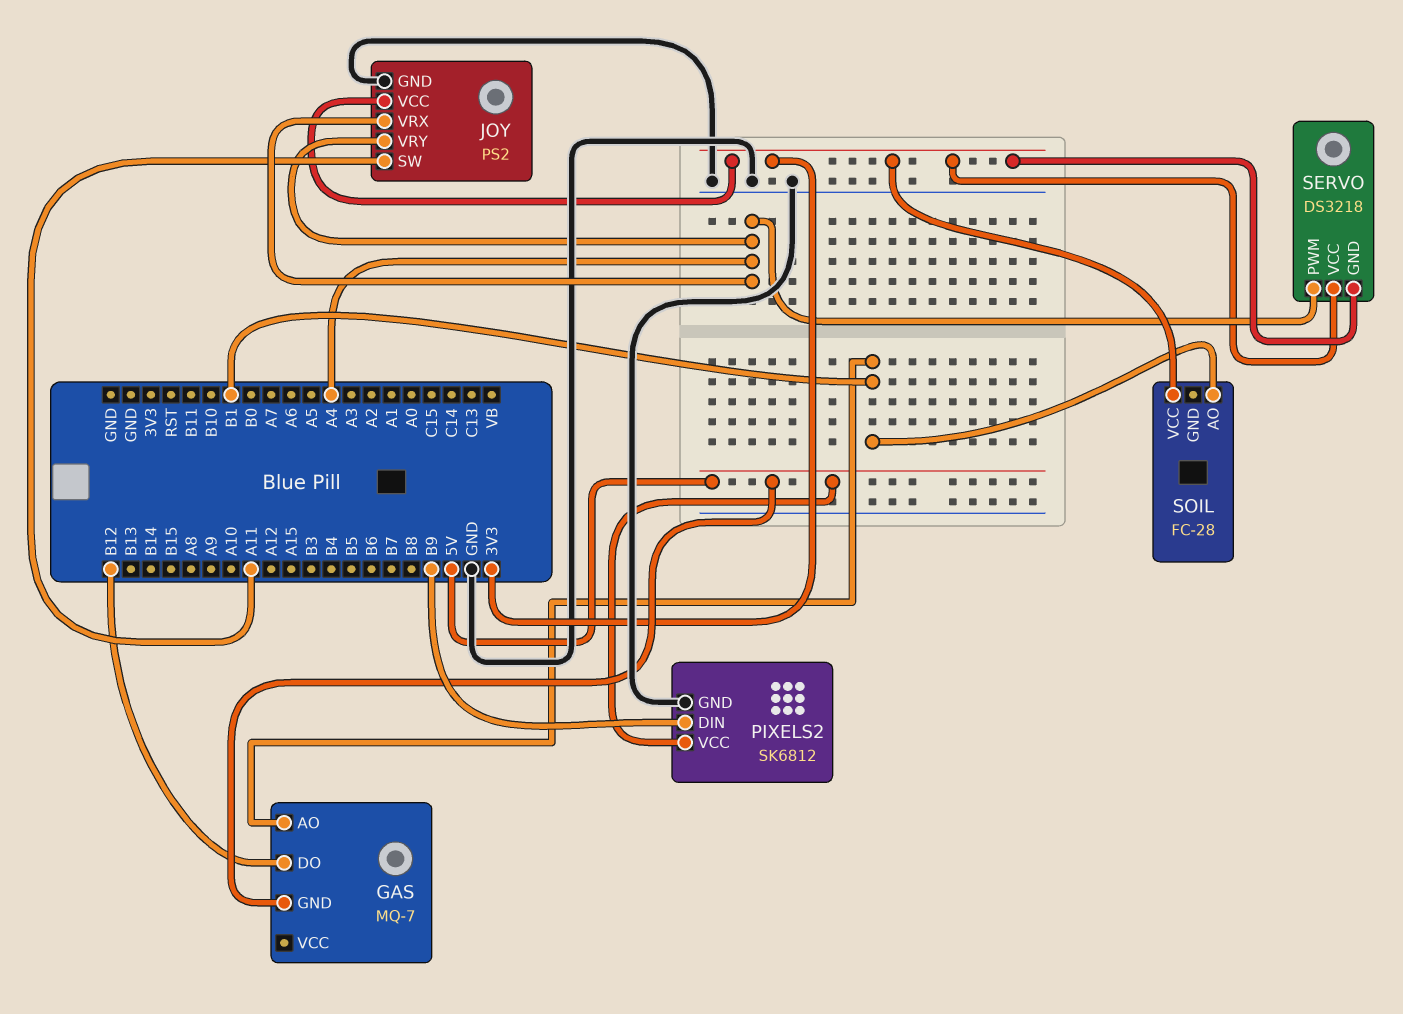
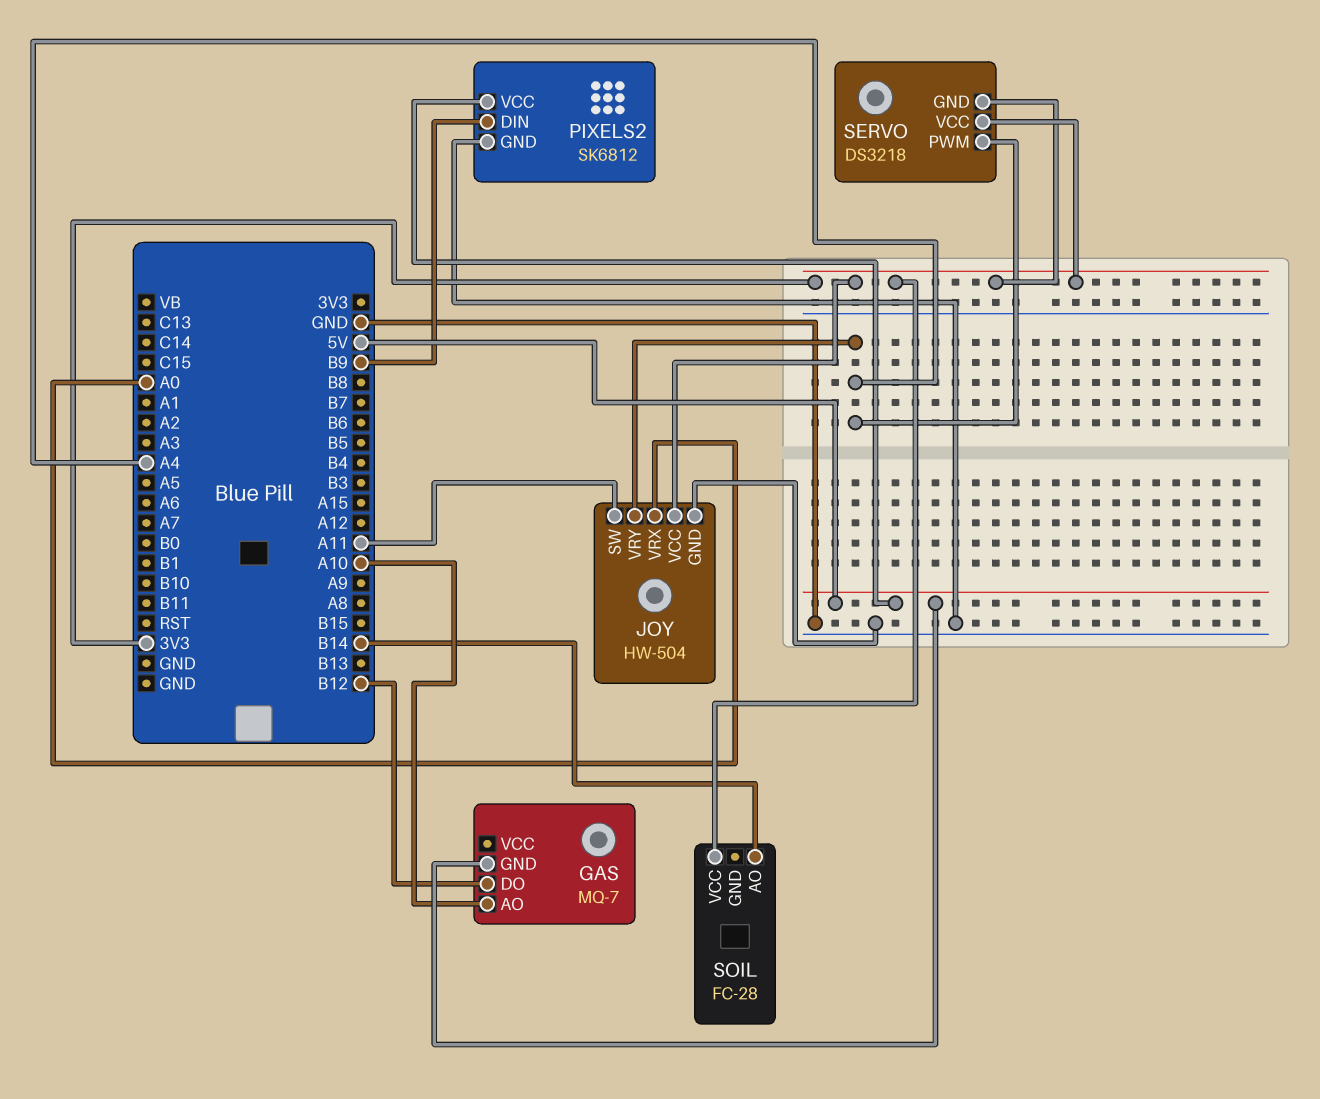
GAS pin AO: B1 -> A10
JOY: PS2 -> HW-504
JOY pin VRX: A4 -> A0
SOIL pin AO: B1 -> B14

